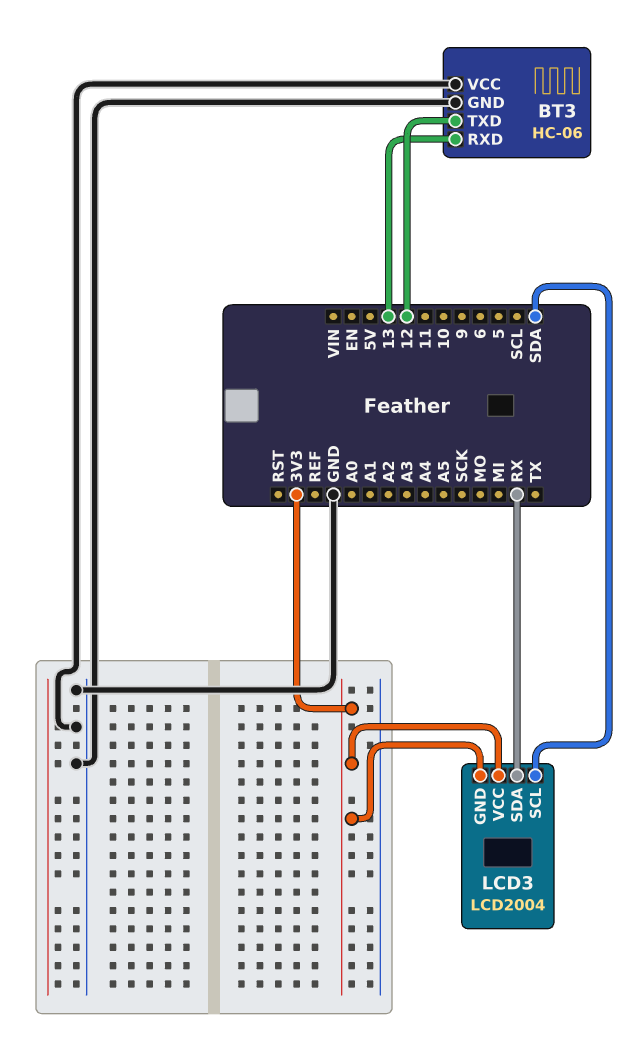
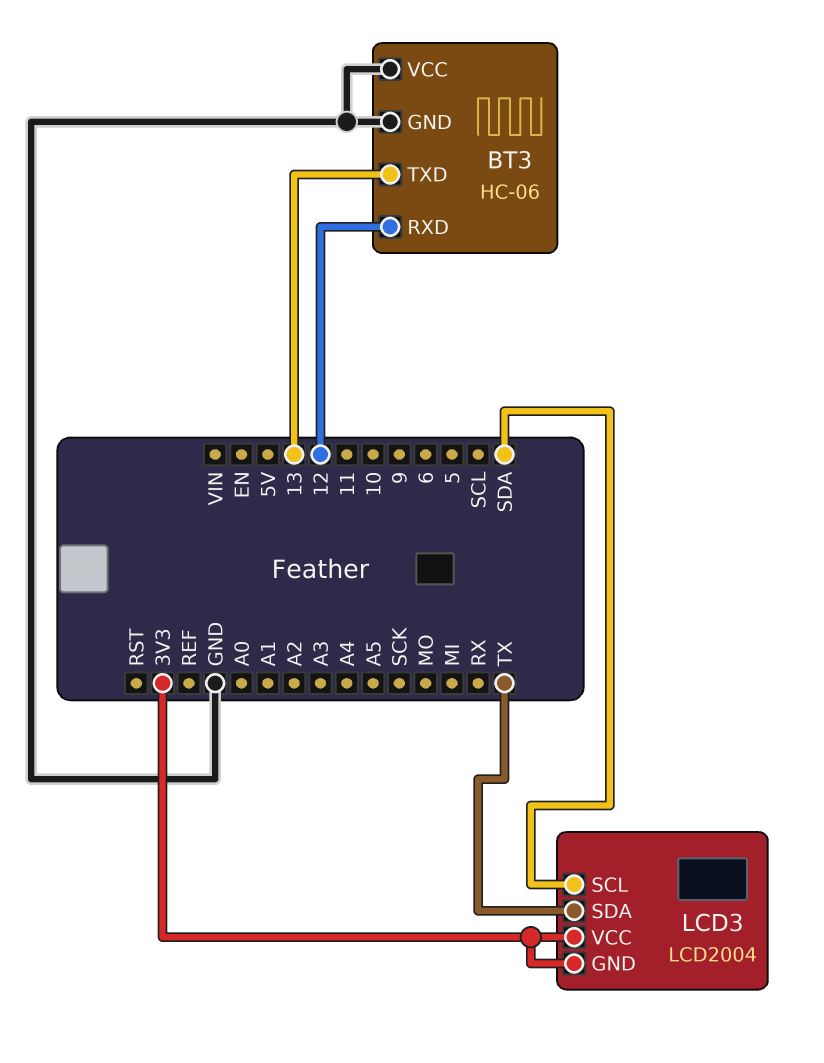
BT3 pin RXD: 13 -> 12
BT3 pin TXD: 12 -> 13
LCD3 pin SDA: RX -> TX

